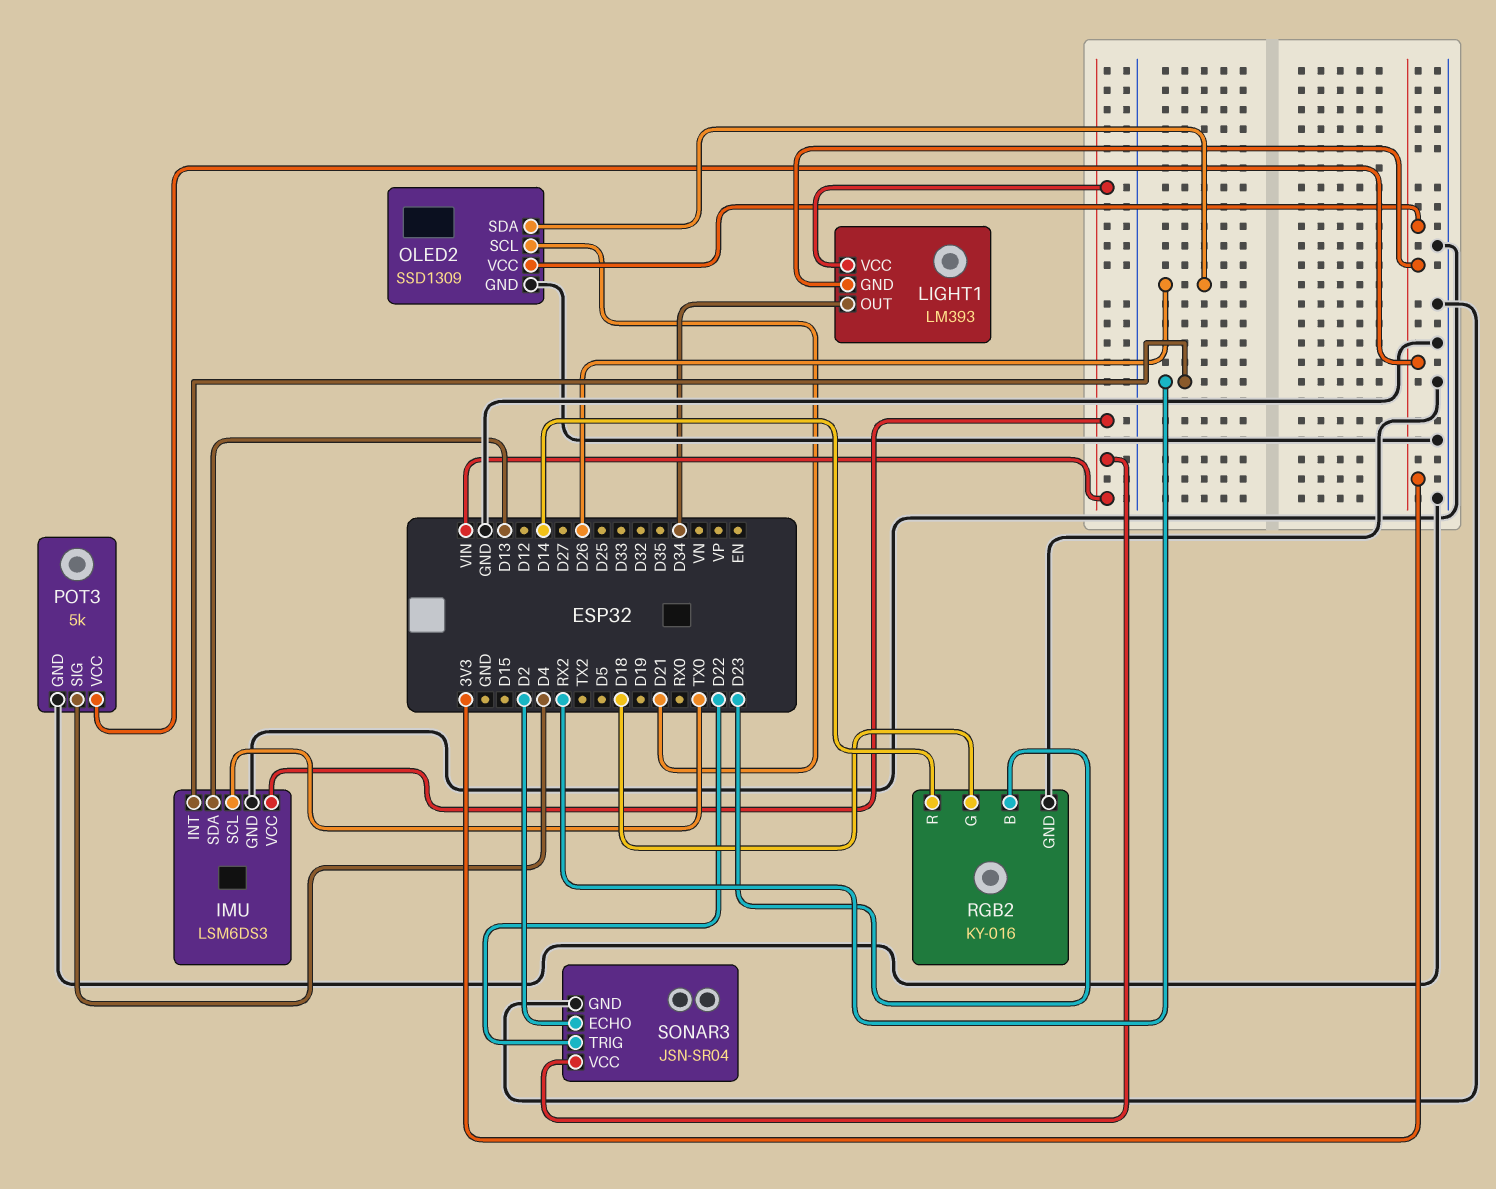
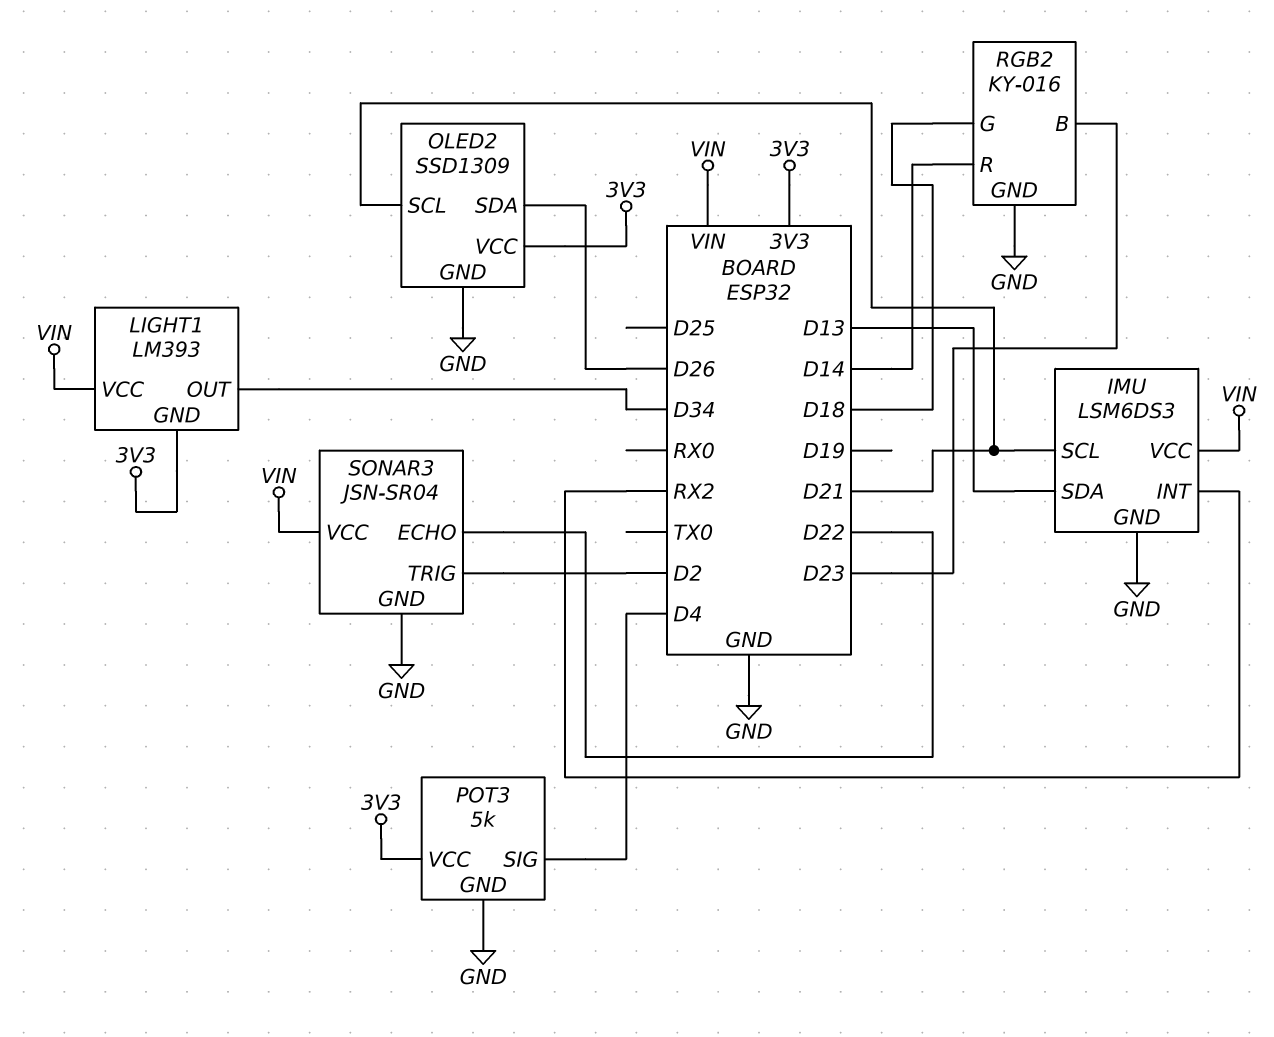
IMU pin SCL: TX0 -> D21
SONAR3 pin ECHO: D2 -> D22
SONAR3 pin TRIG: D22 -> D2

